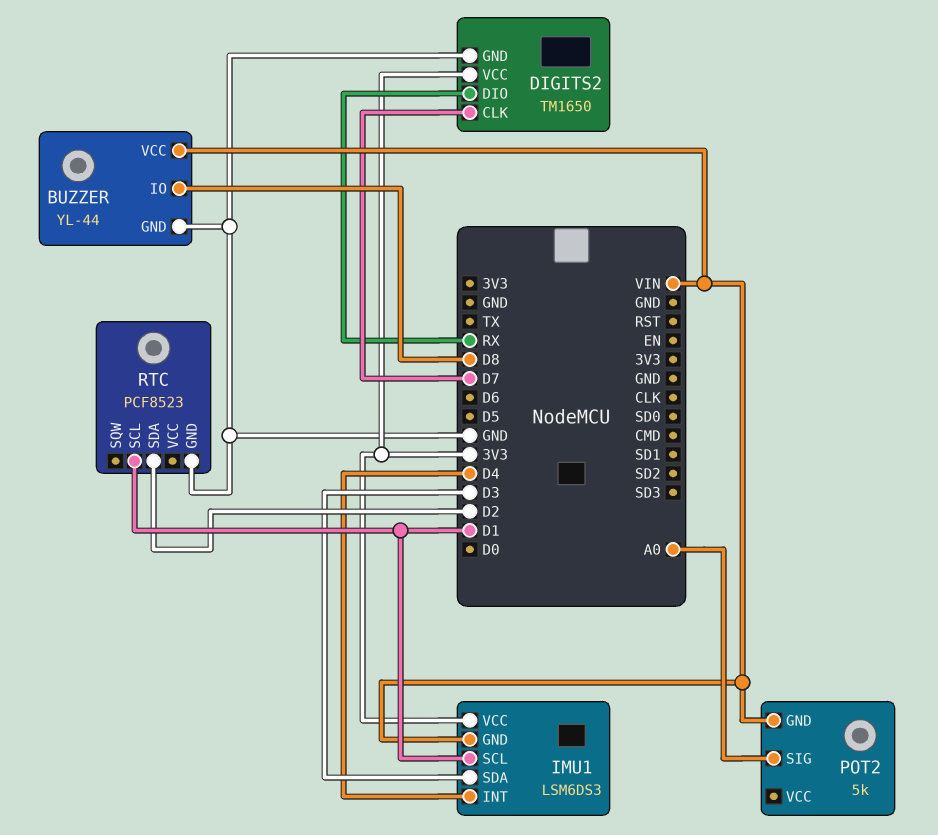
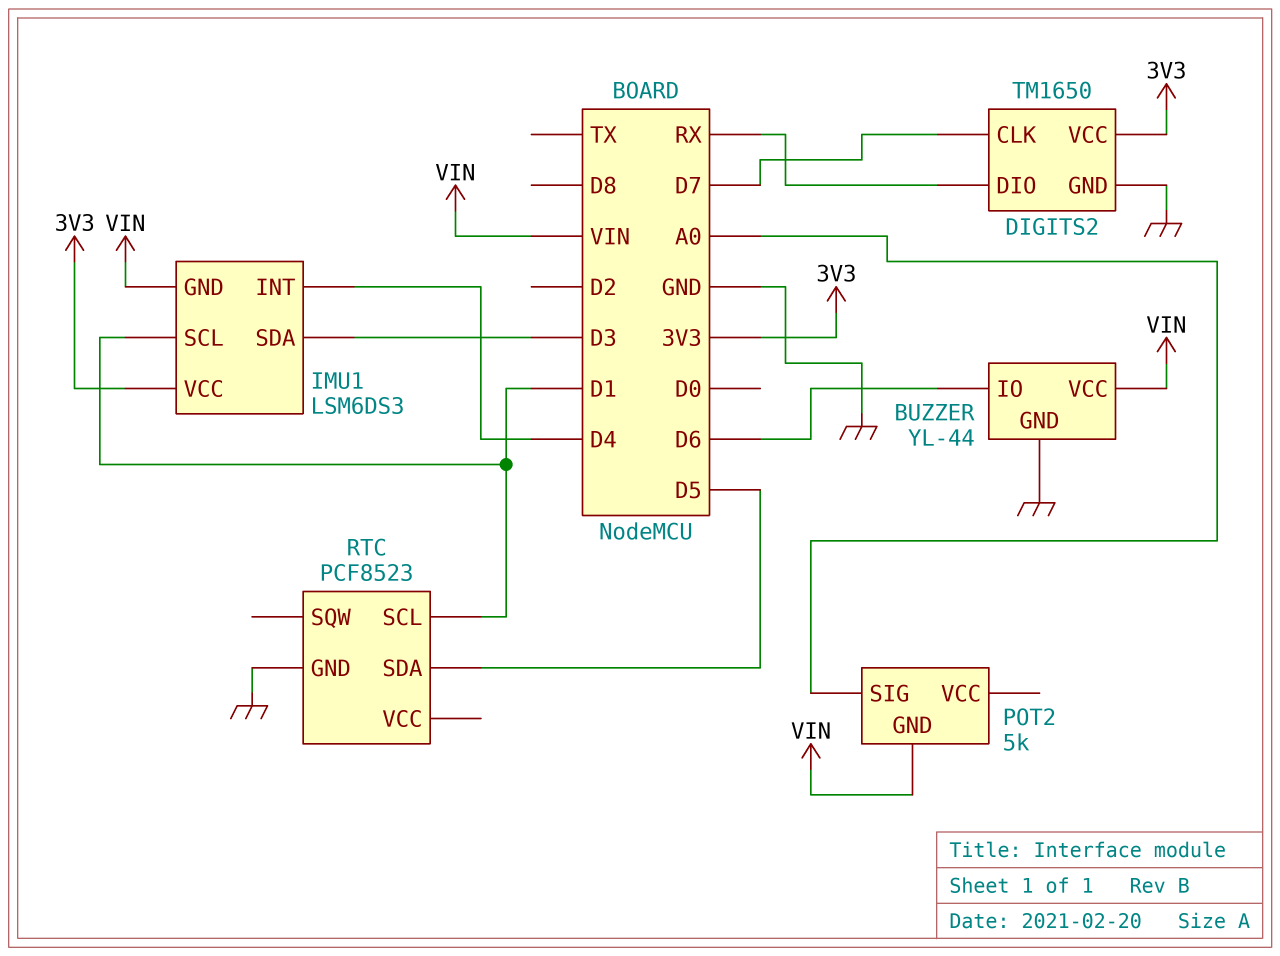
BUZZER pin IO: D8 -> D6
RTC pin SDA: D2 -> D5

